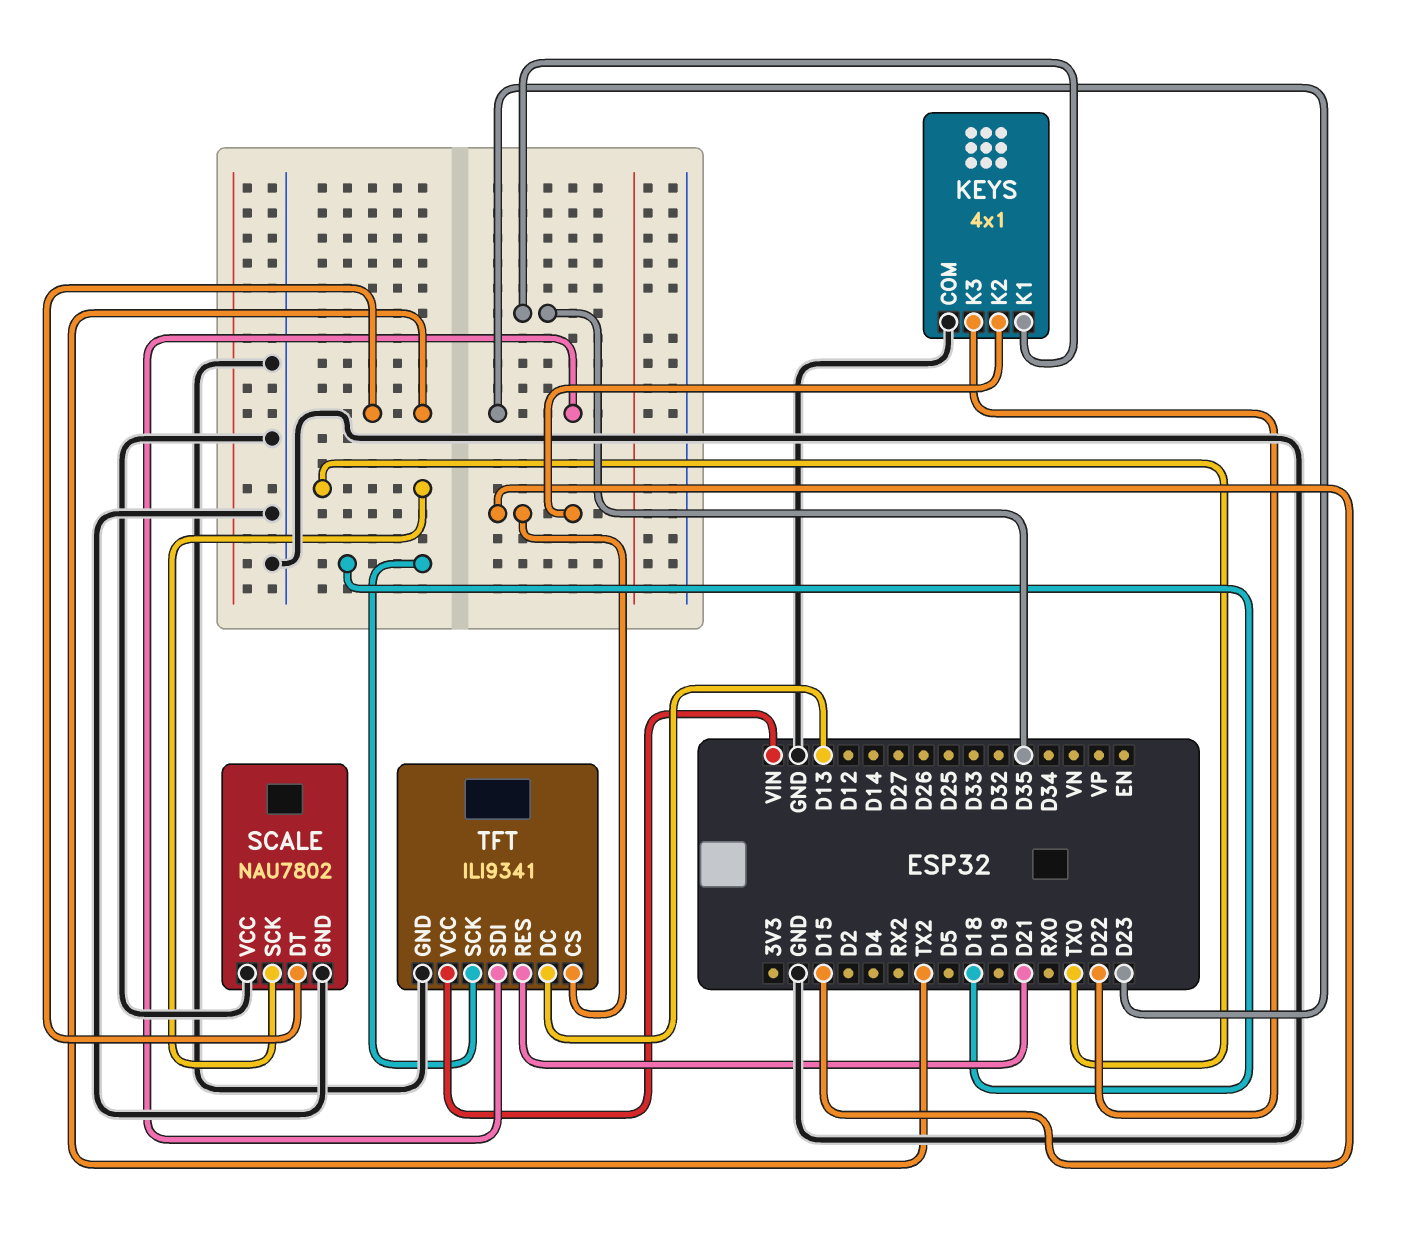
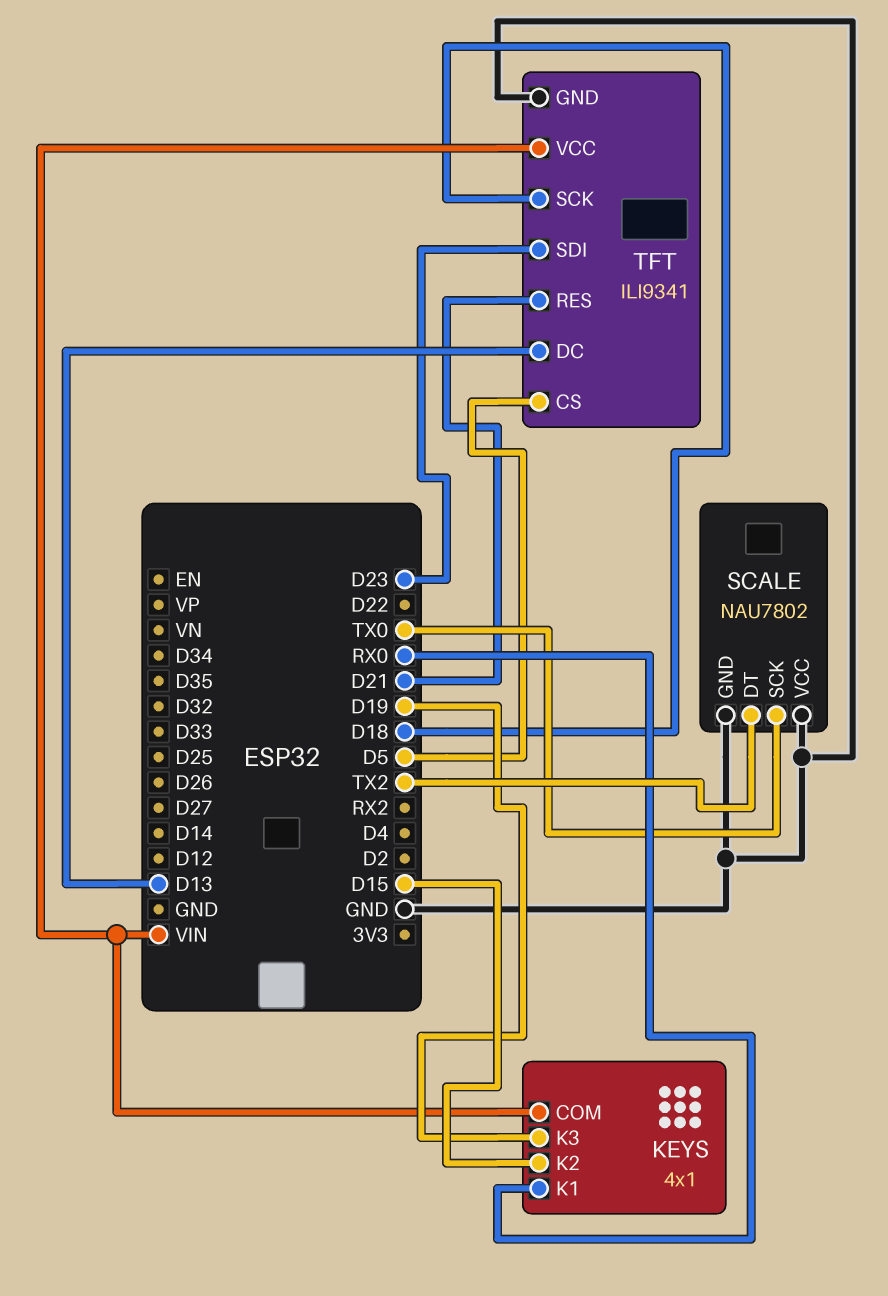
KEYS pin COM: GND -> VIN
KEYS pin K1: D35 -> RX0
KEYS pin K3: D22 -> D19
TFT pin CS: D15 -> D5

